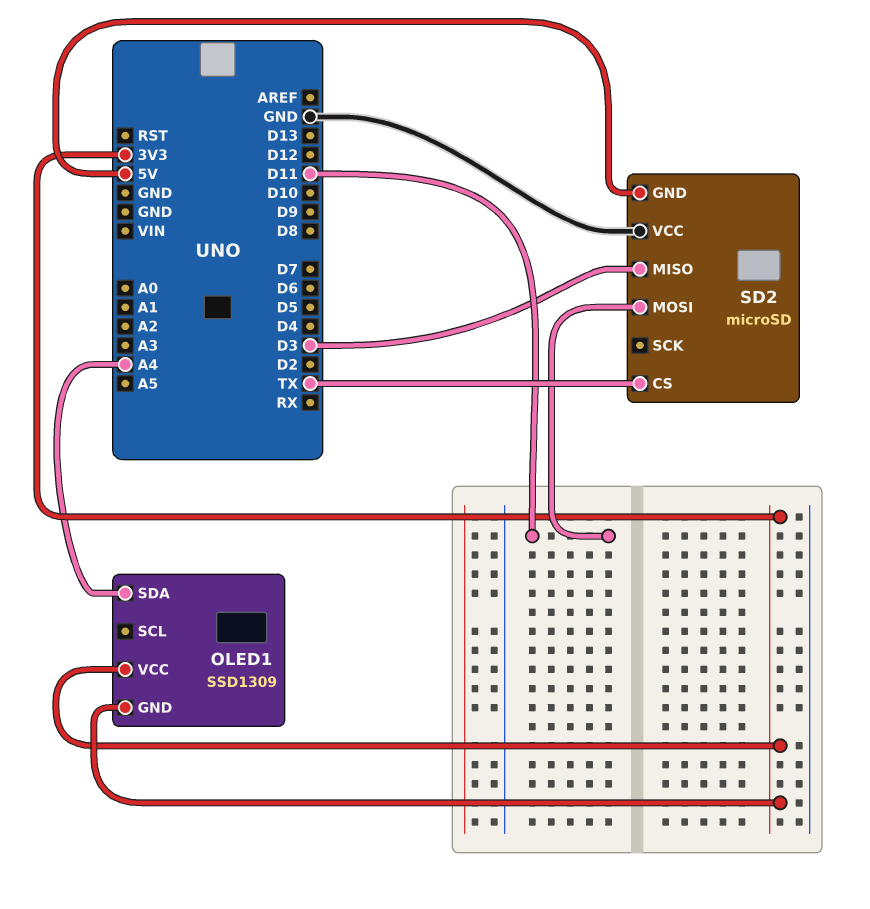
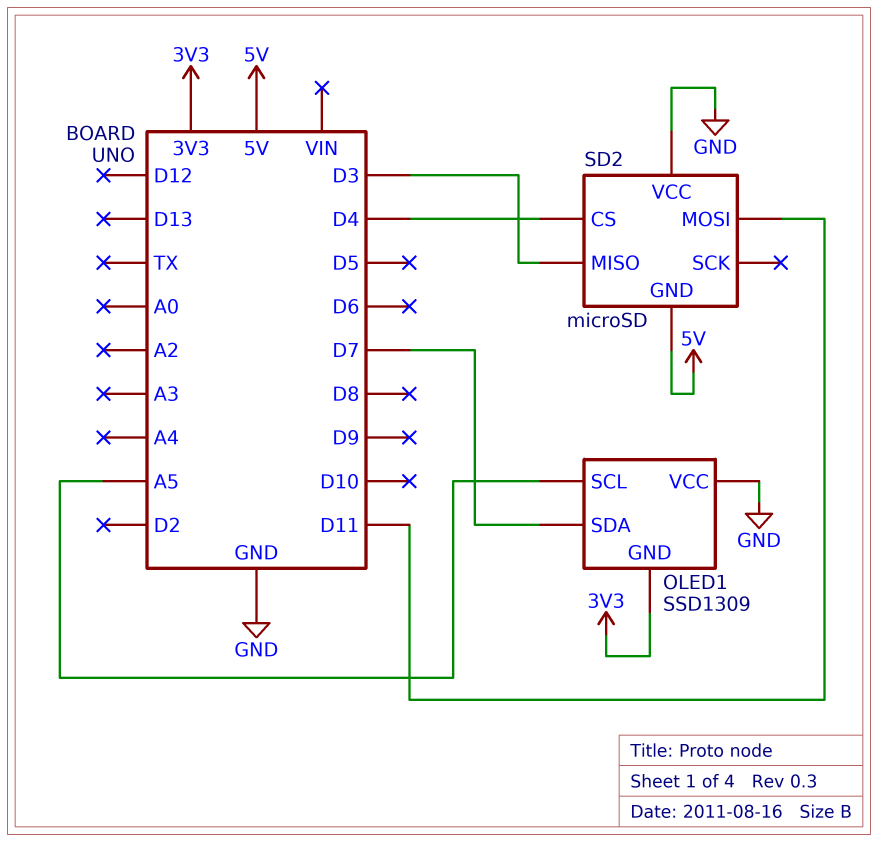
OLED1 pin SCL: none -> A5
OLED1 pin SDA: A4 -> D7
OLED1 pin VCC: 3V3 -> GND
SD2 pin CS: TX -> D4

